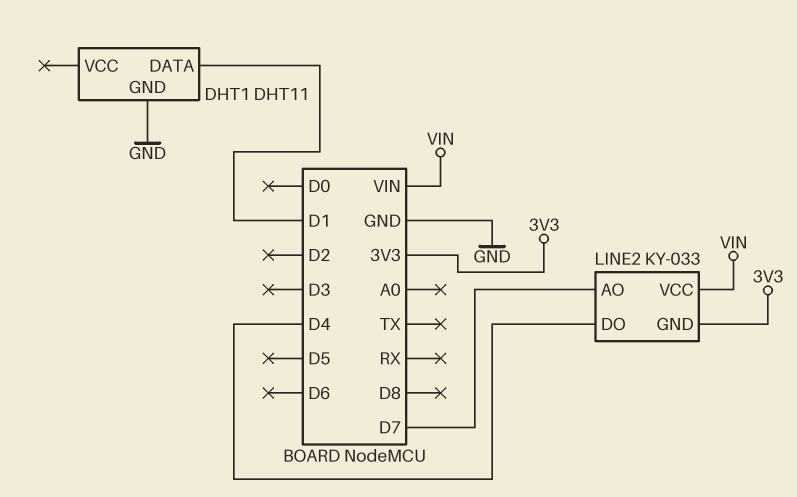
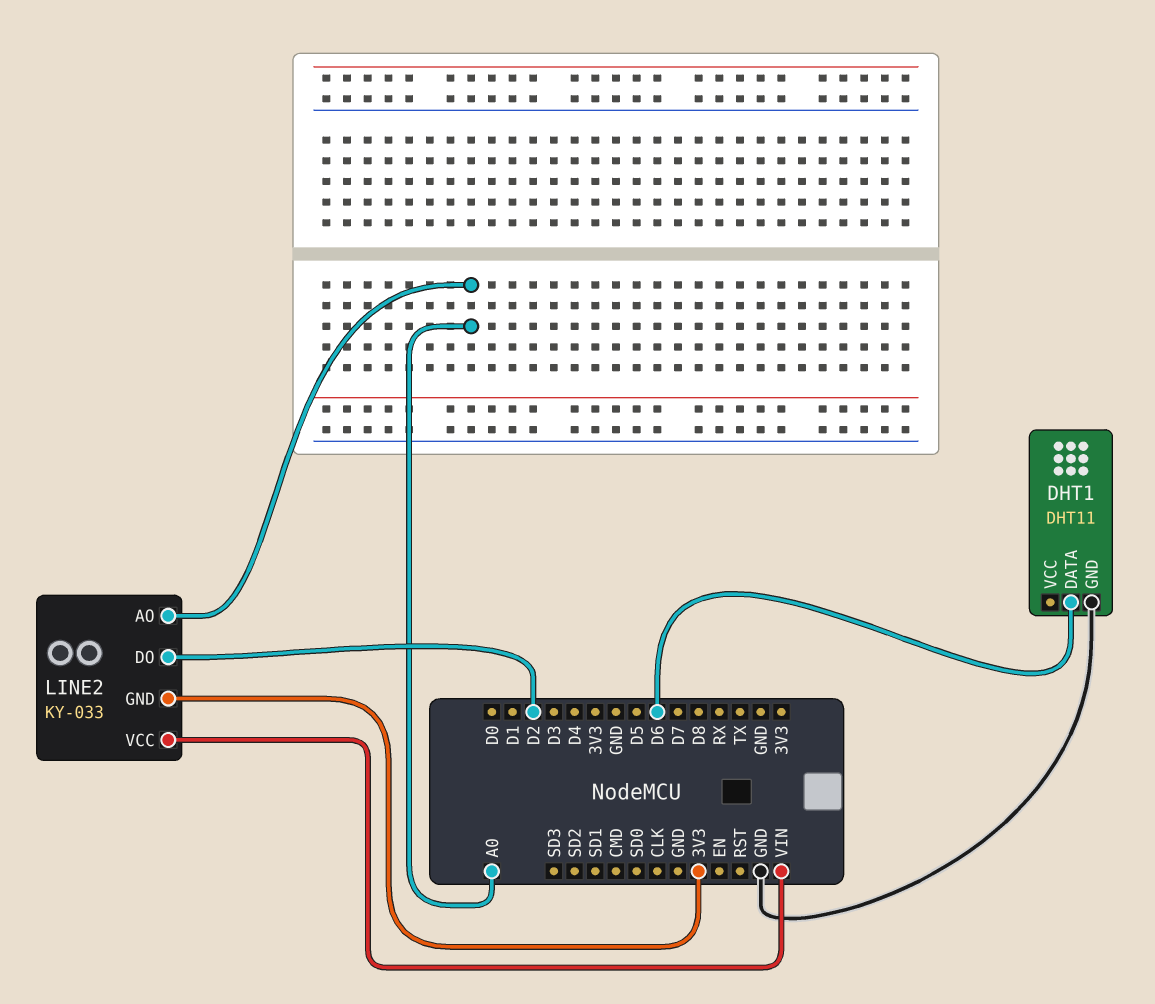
DHT1 pin DATA: D1 -> D6
LINE2 pin AO: D7 -> A0
LINE2 pin DO: D4 -> D2

